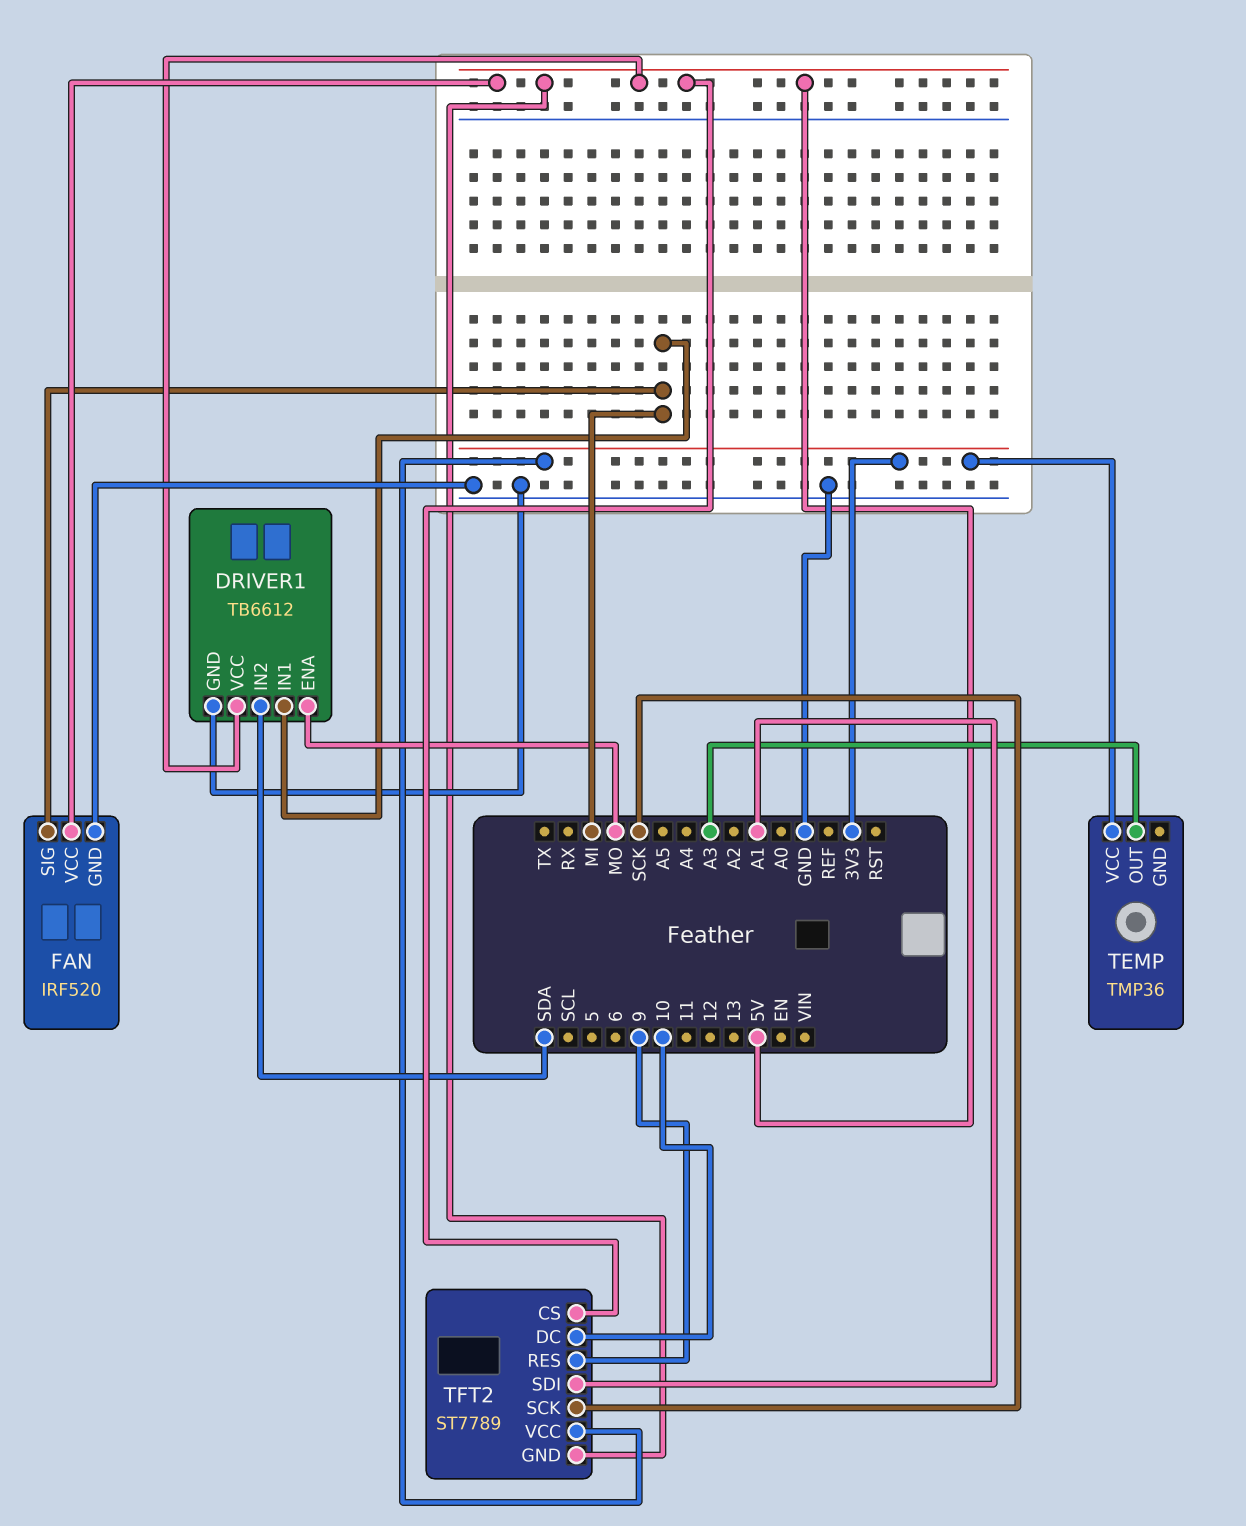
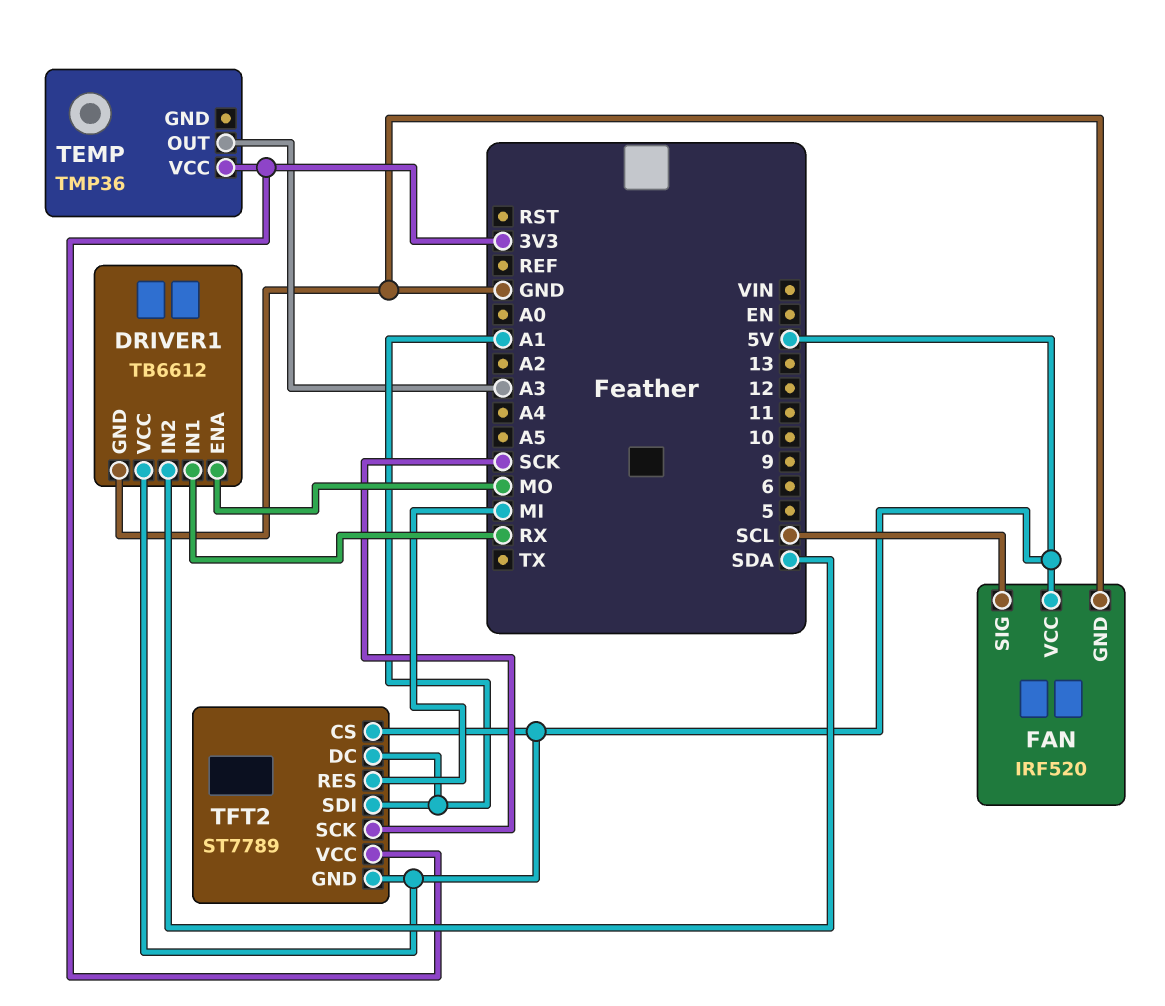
DRIVER1 pin IN1: MI -> RX
FAN pin SIG: MI -> SCL
TFT2 pin DC: 10 -> A1
TFT2 pin RES: 9 -> MI

